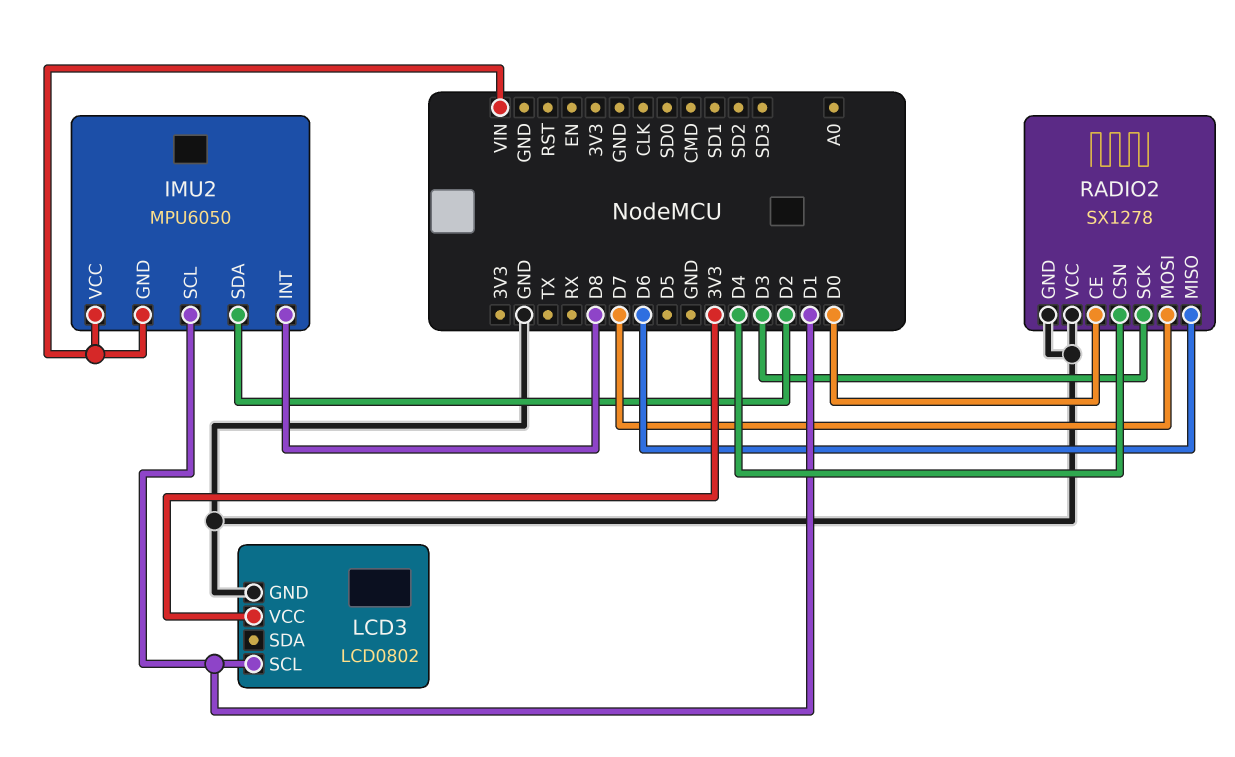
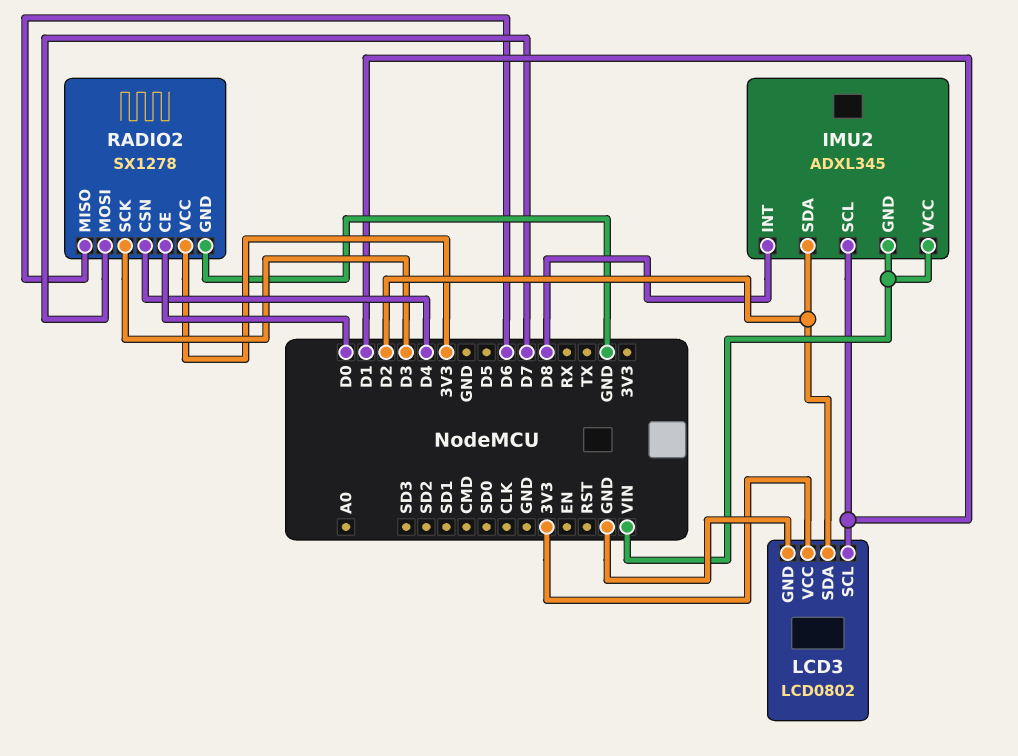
IMU2: MPU6050 -> ADXL345
LCD3 pin SDA: none -> D2
RADIO2 pin VCC: GND -> 3V3

